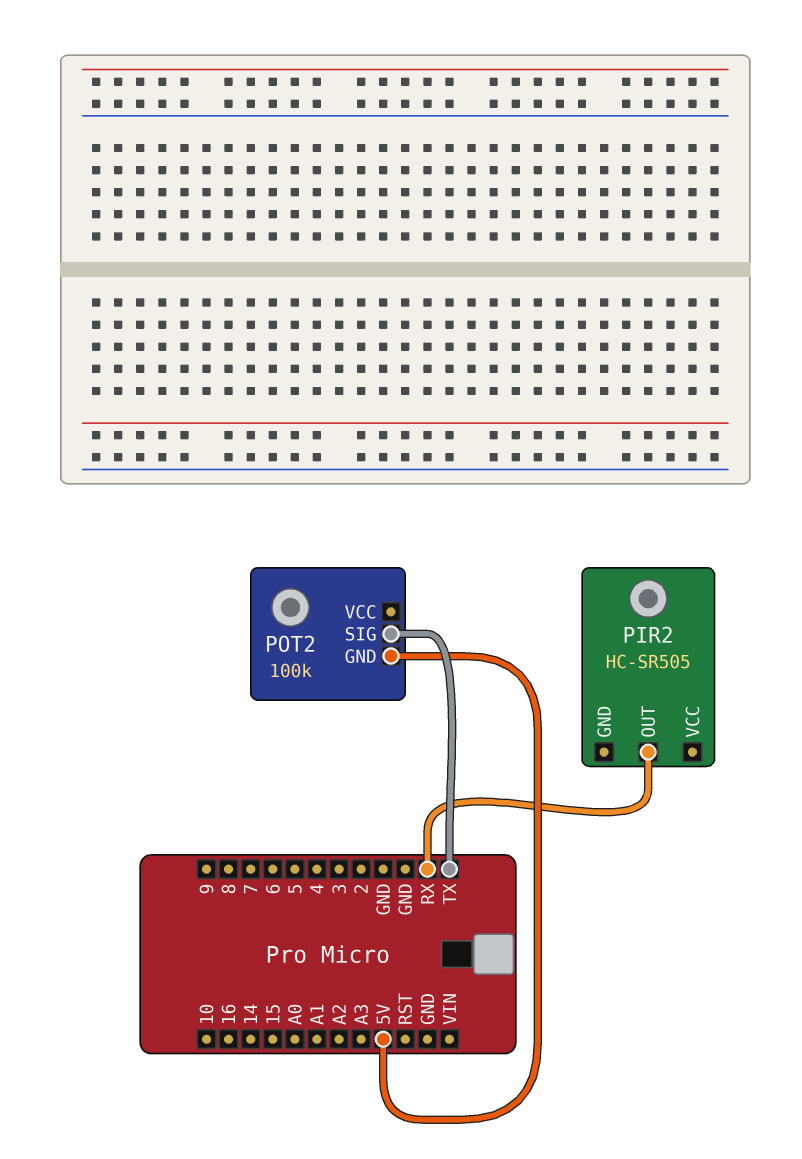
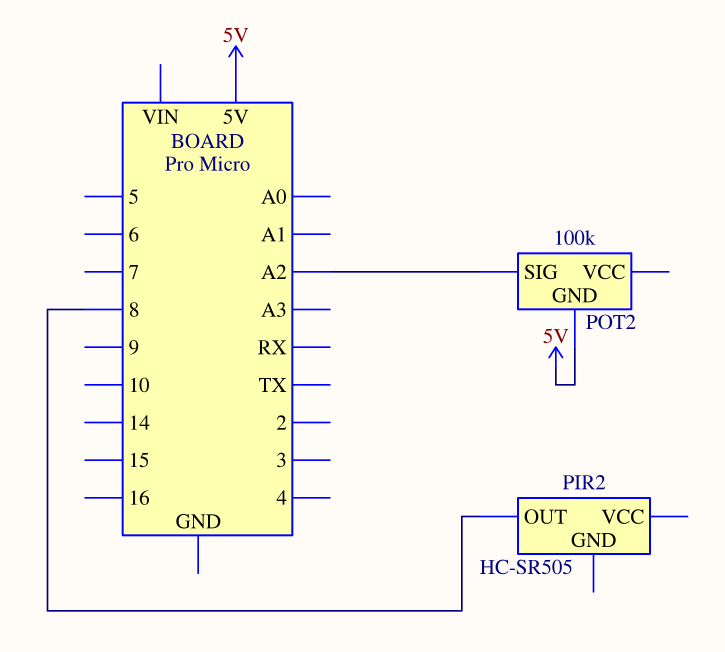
PIR2 pin OUT: RX -> 8
POT2 pin SIG: TX -> A2

